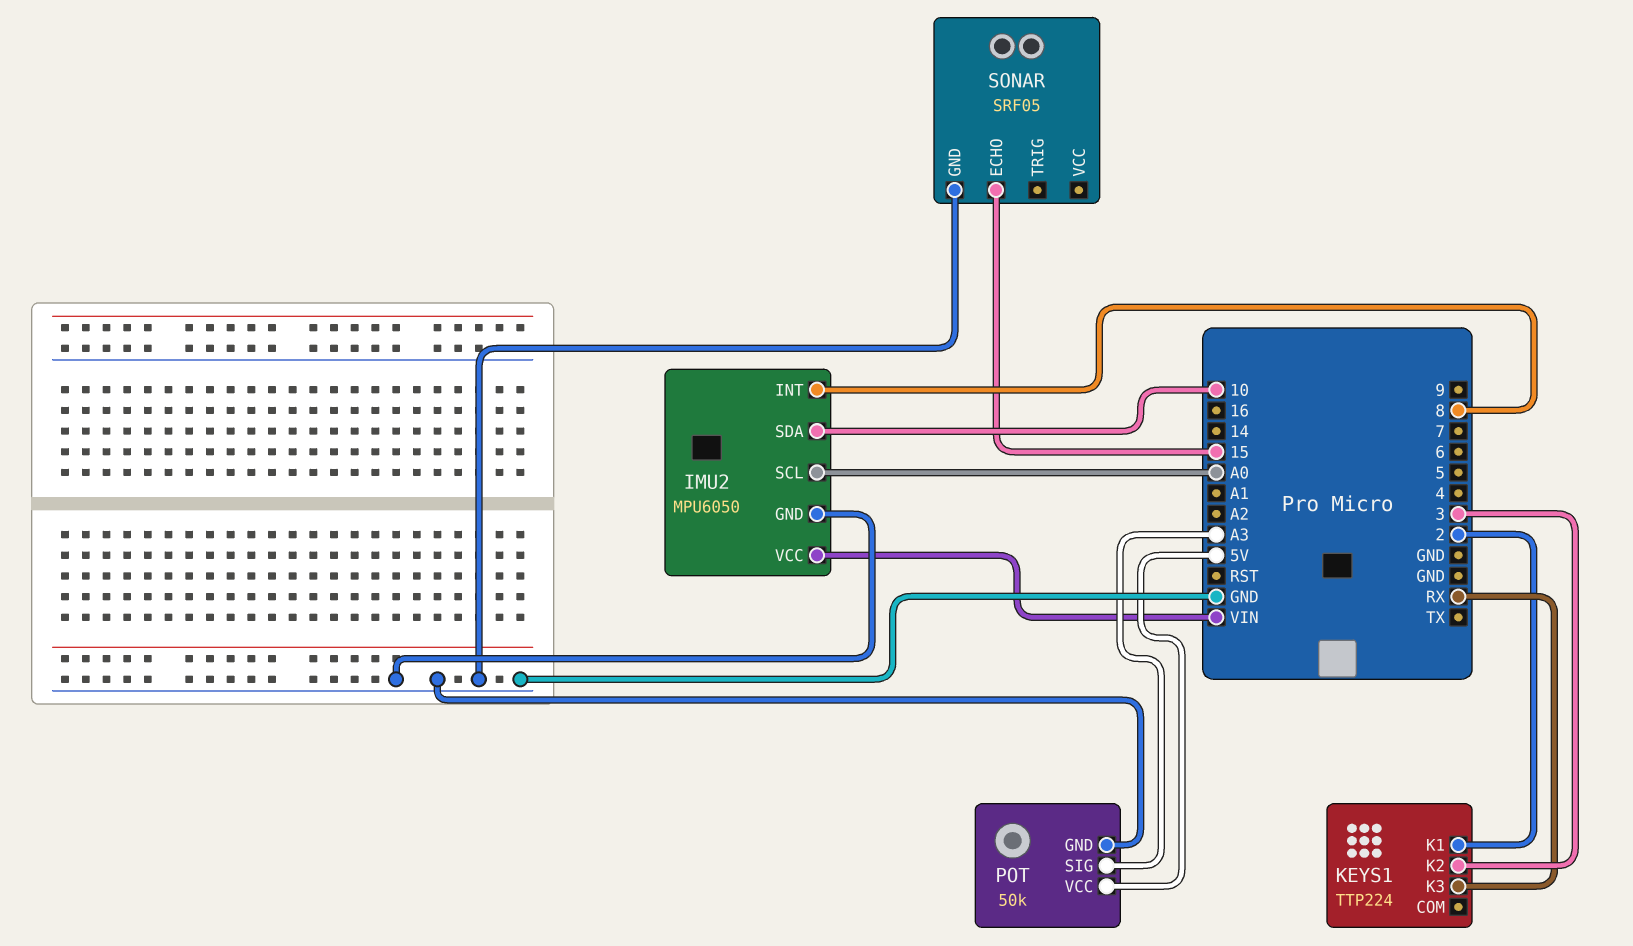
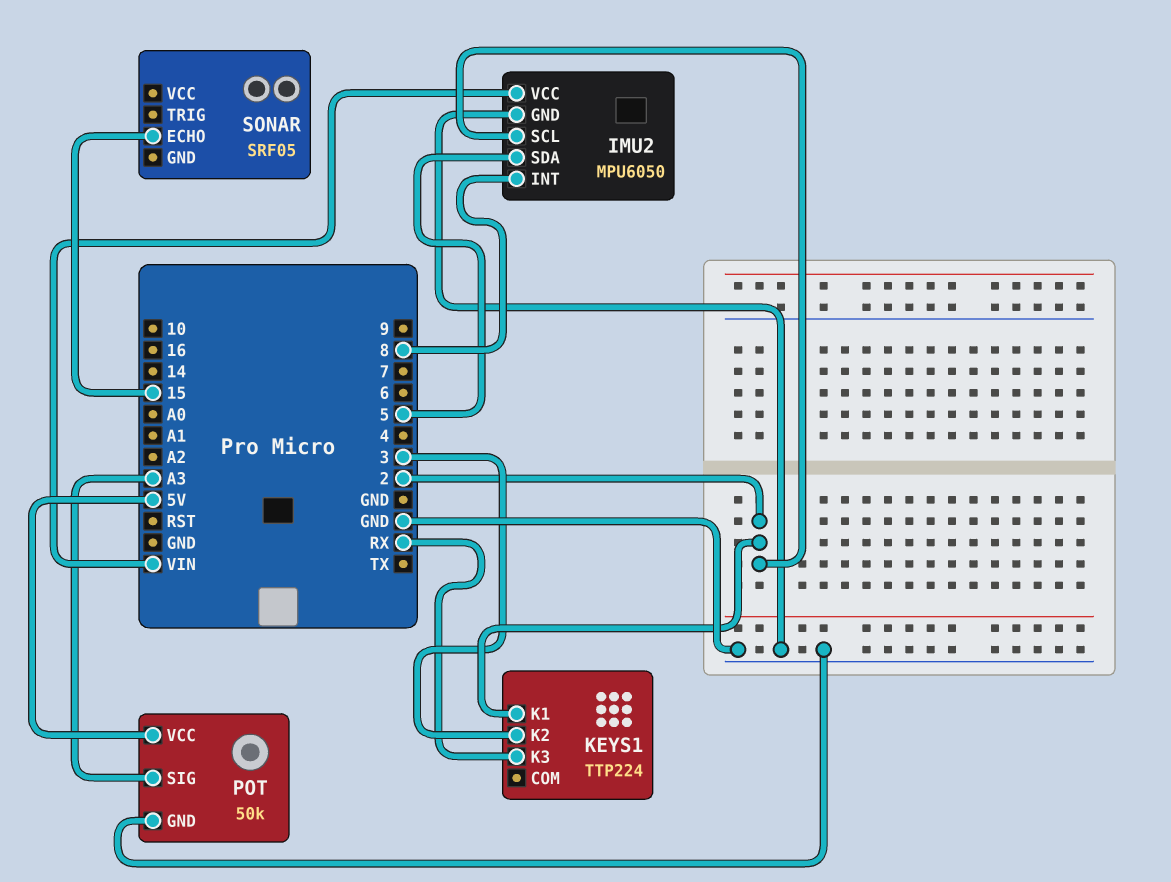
IMU2 pin SCL: A0 -> 2
IMU2 pin SDA: 10 -> 5
SONAR pin GND: GND -> none

